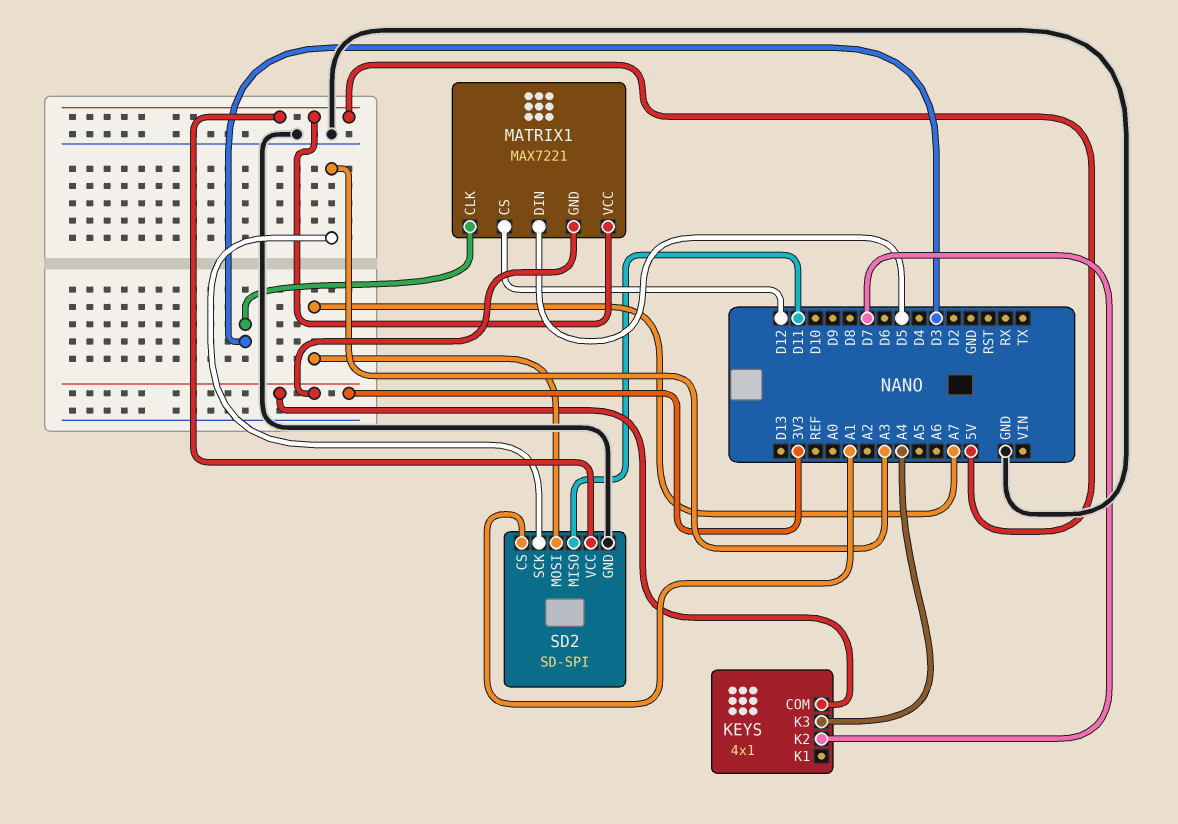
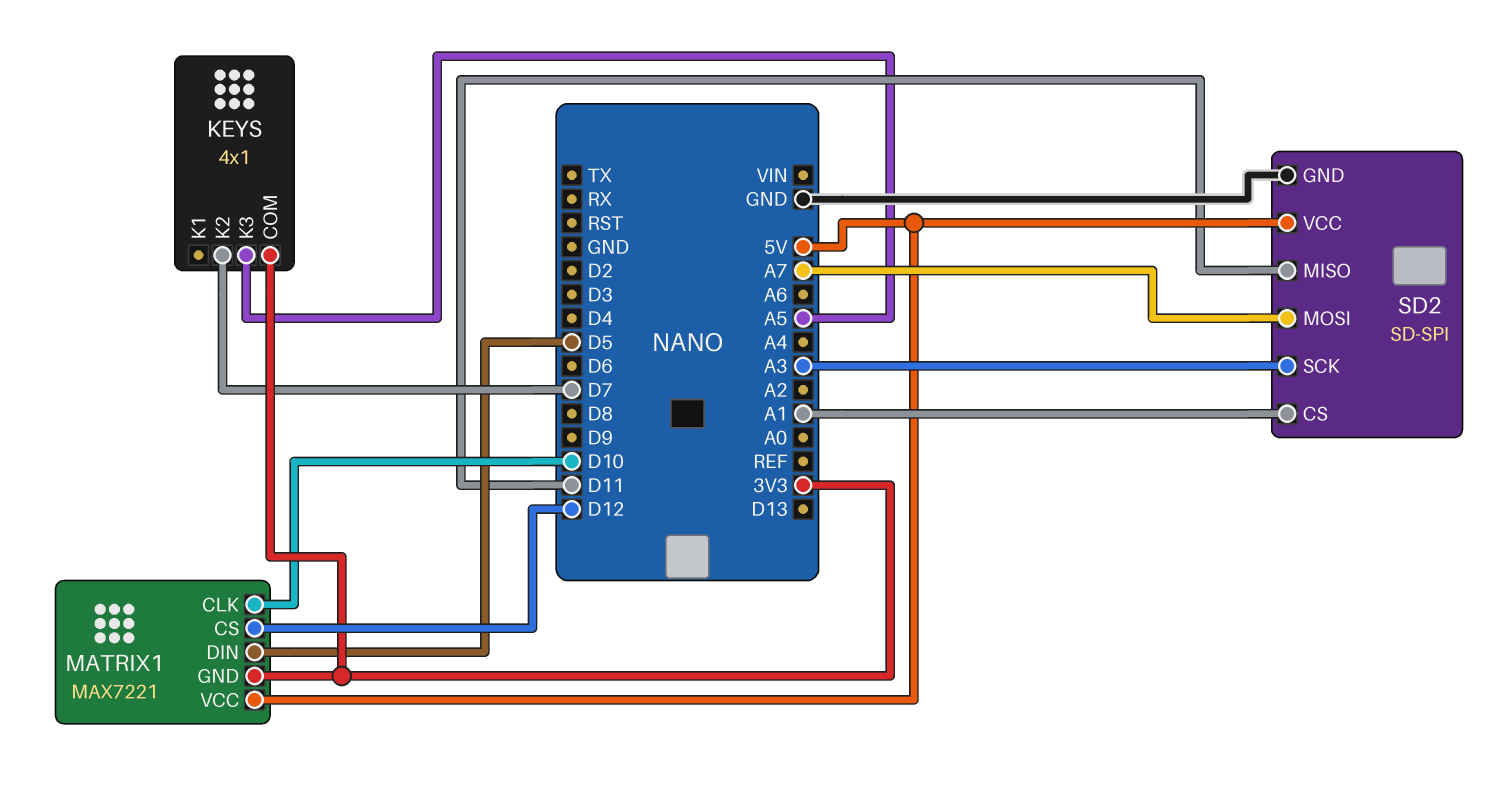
KEYS pin K3: A4 -> A5
MATRIX1 pin CLK: D3 -> D10

